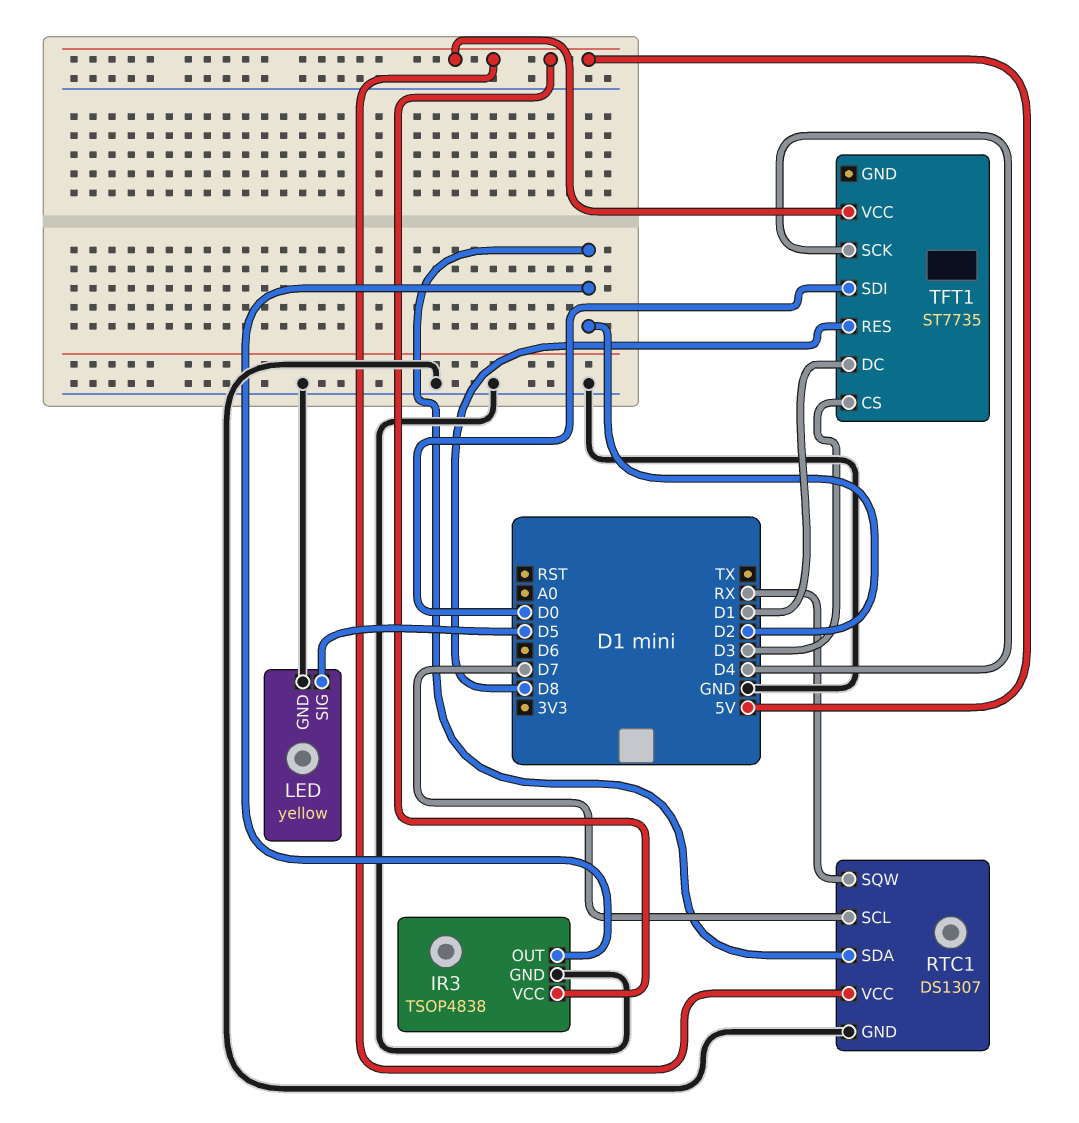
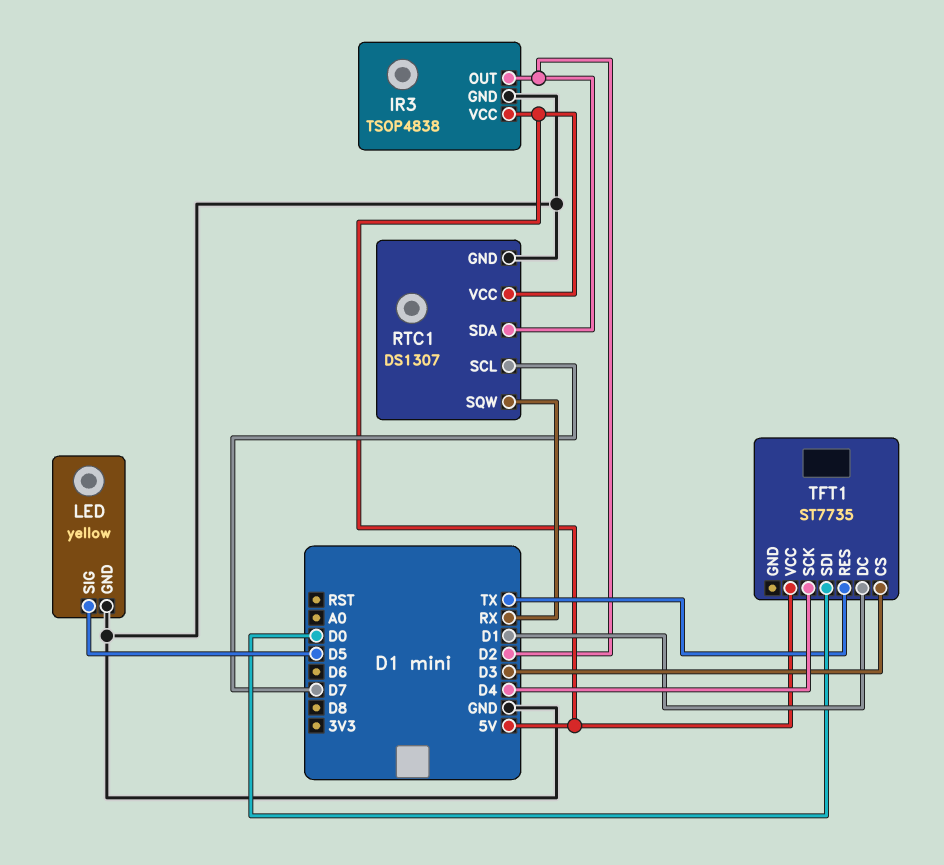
TFT1 pin RES: D8 -> TX

